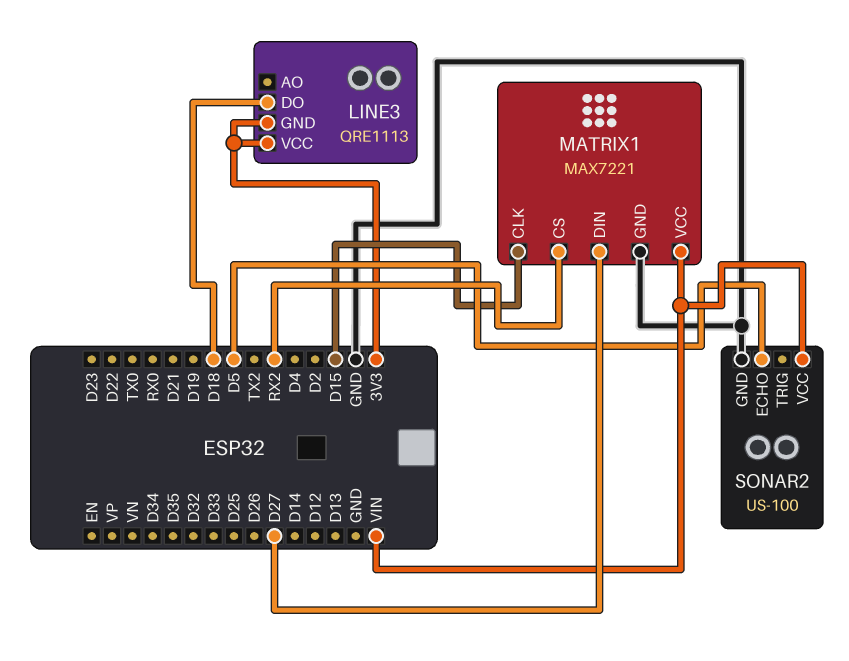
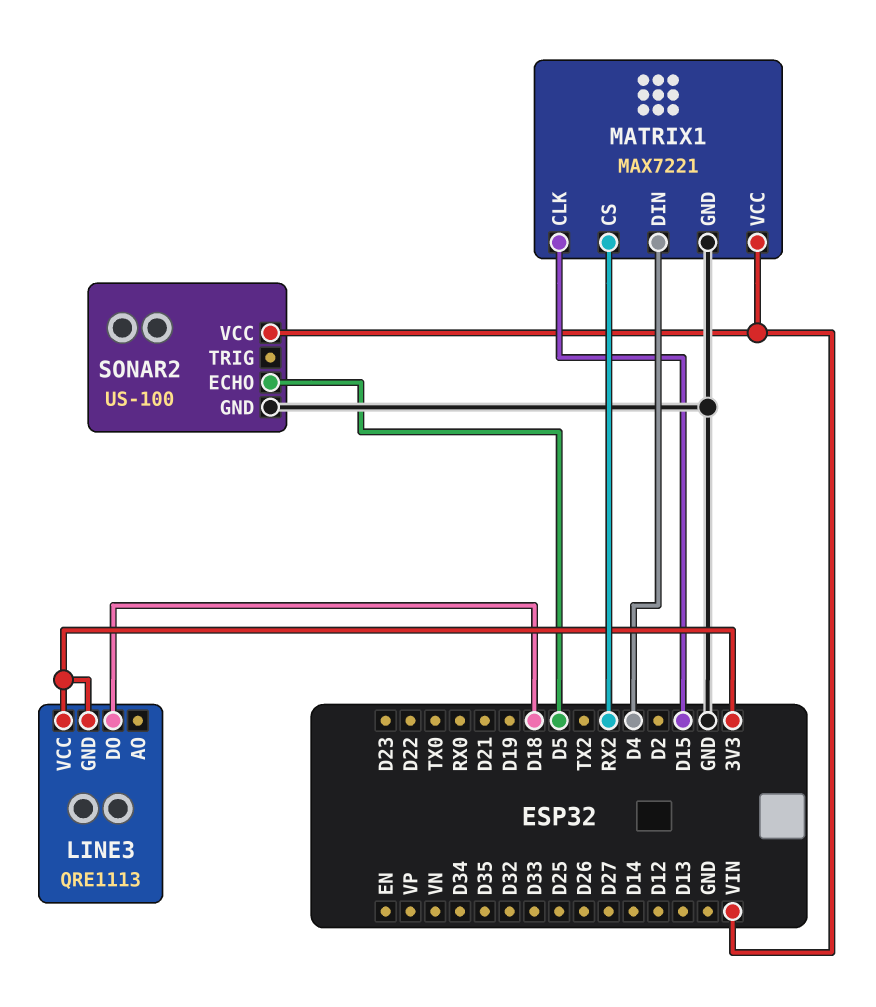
MATRIX1 pin DIN: D27 -> D4

